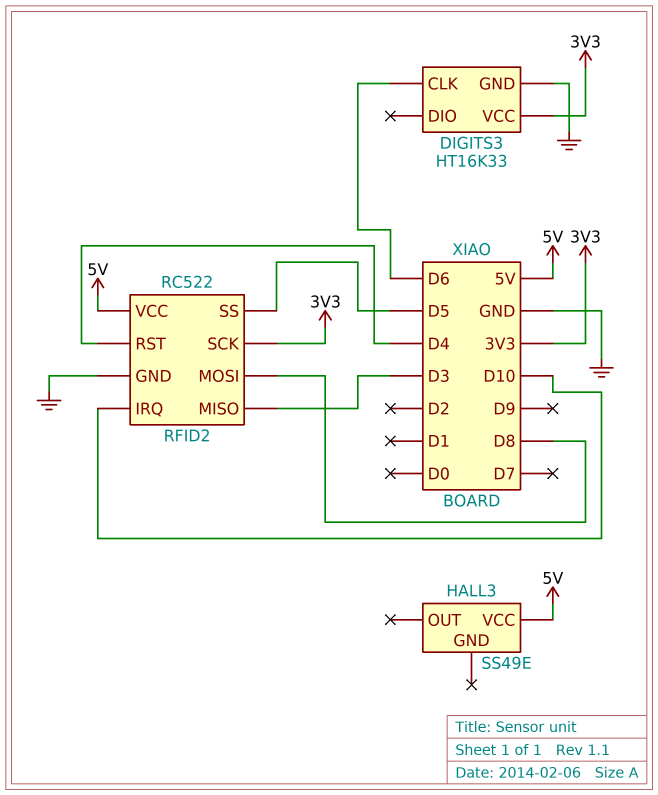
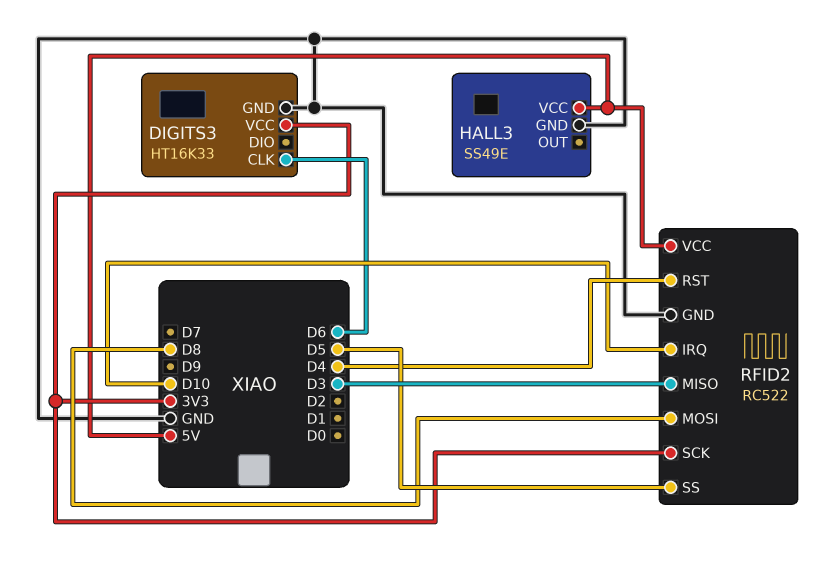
HALL3 pin GND: none -> GND

